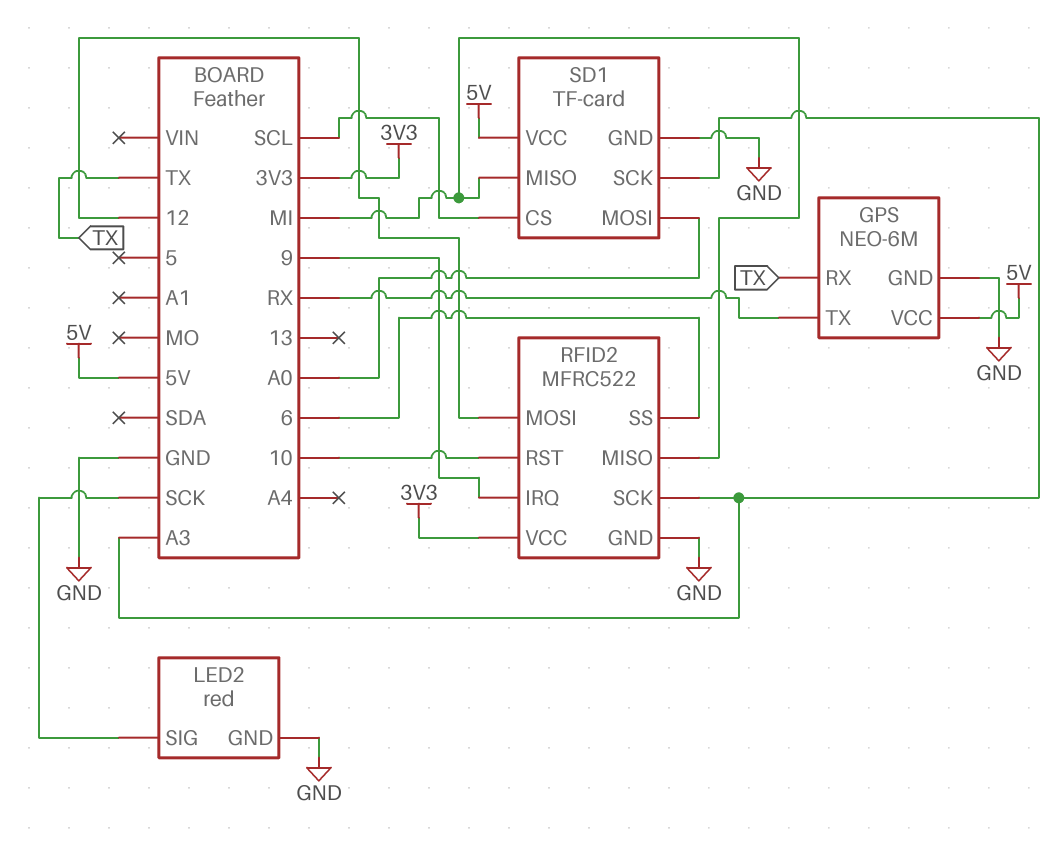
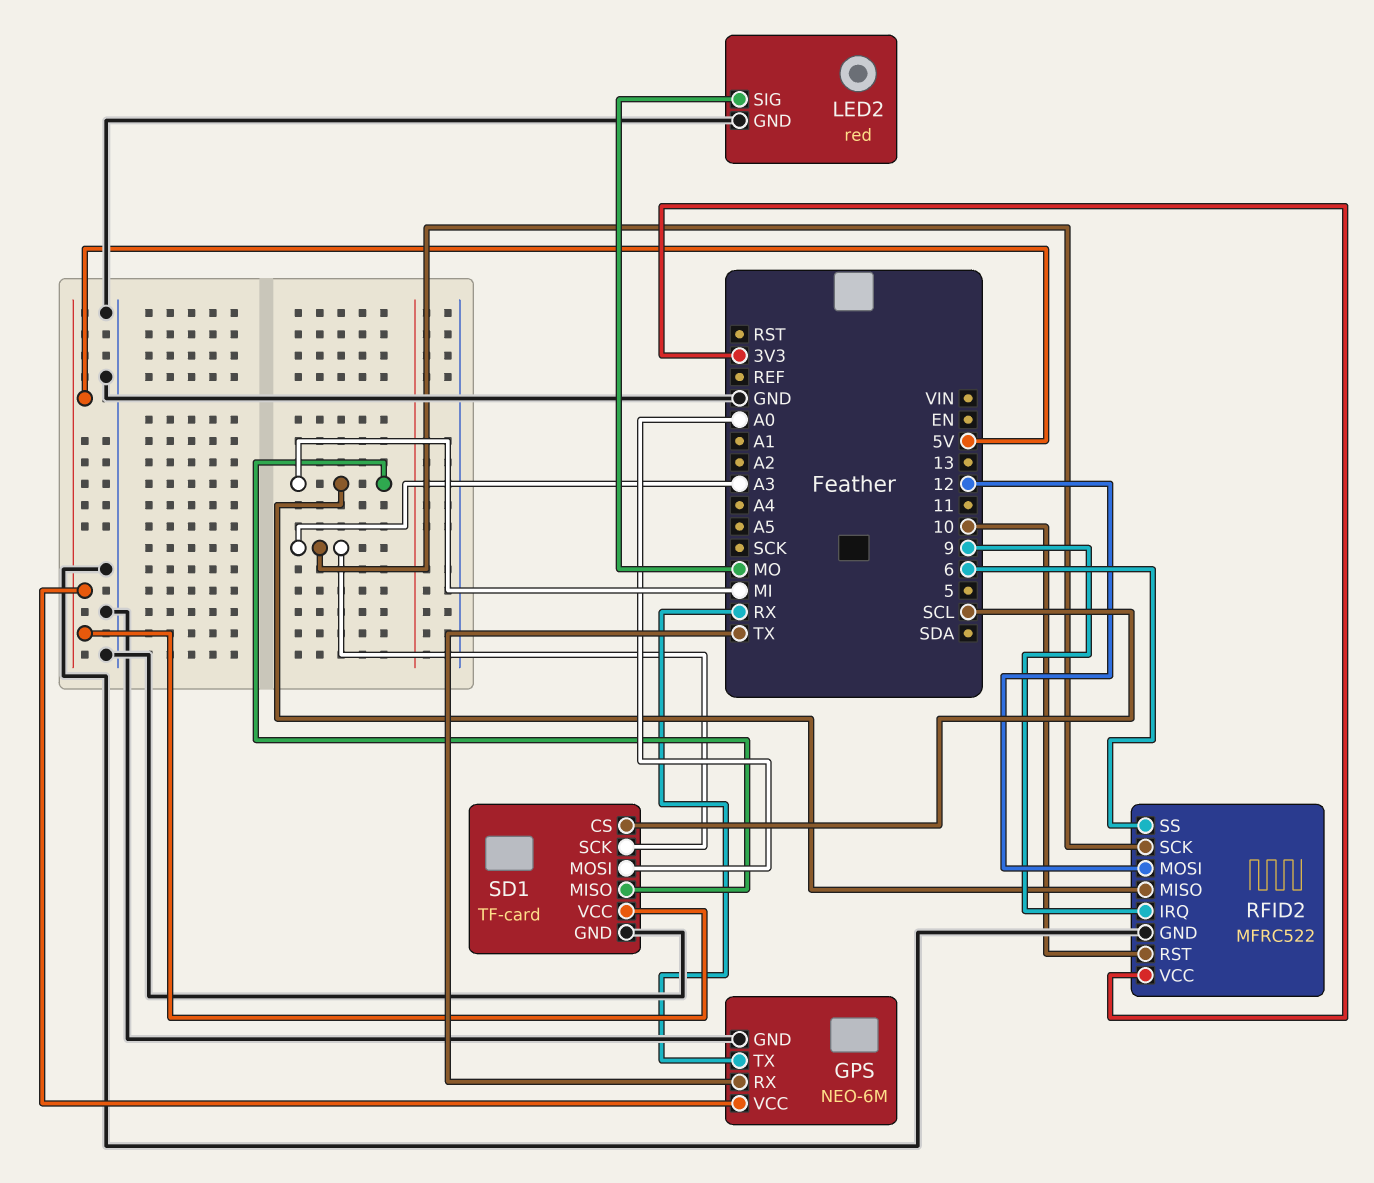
LED2 pin SIG: SCK -> MO

